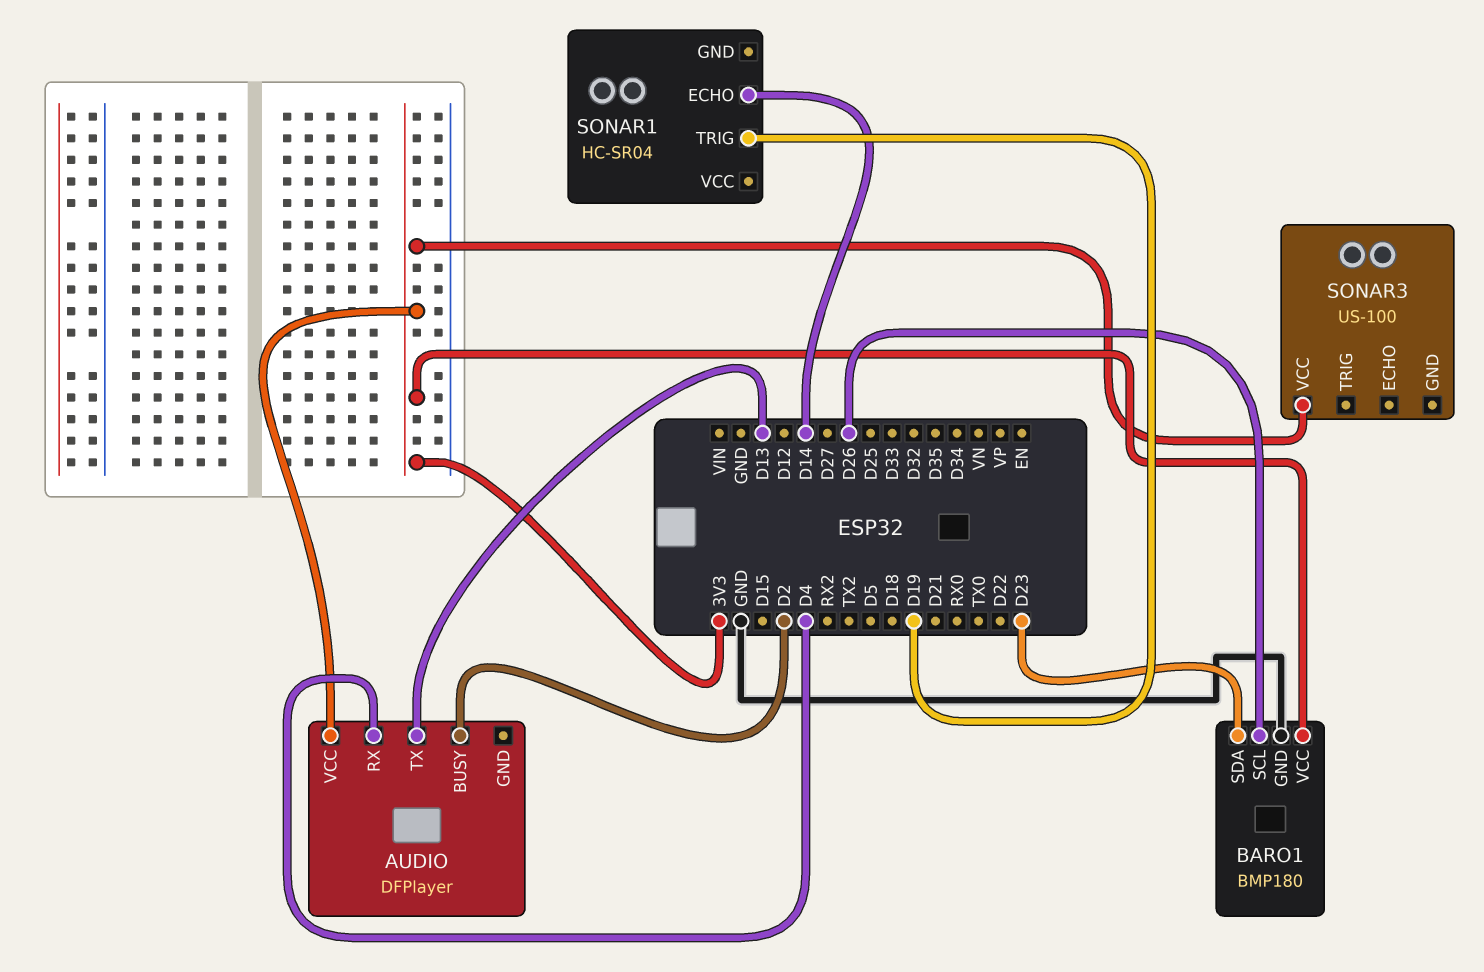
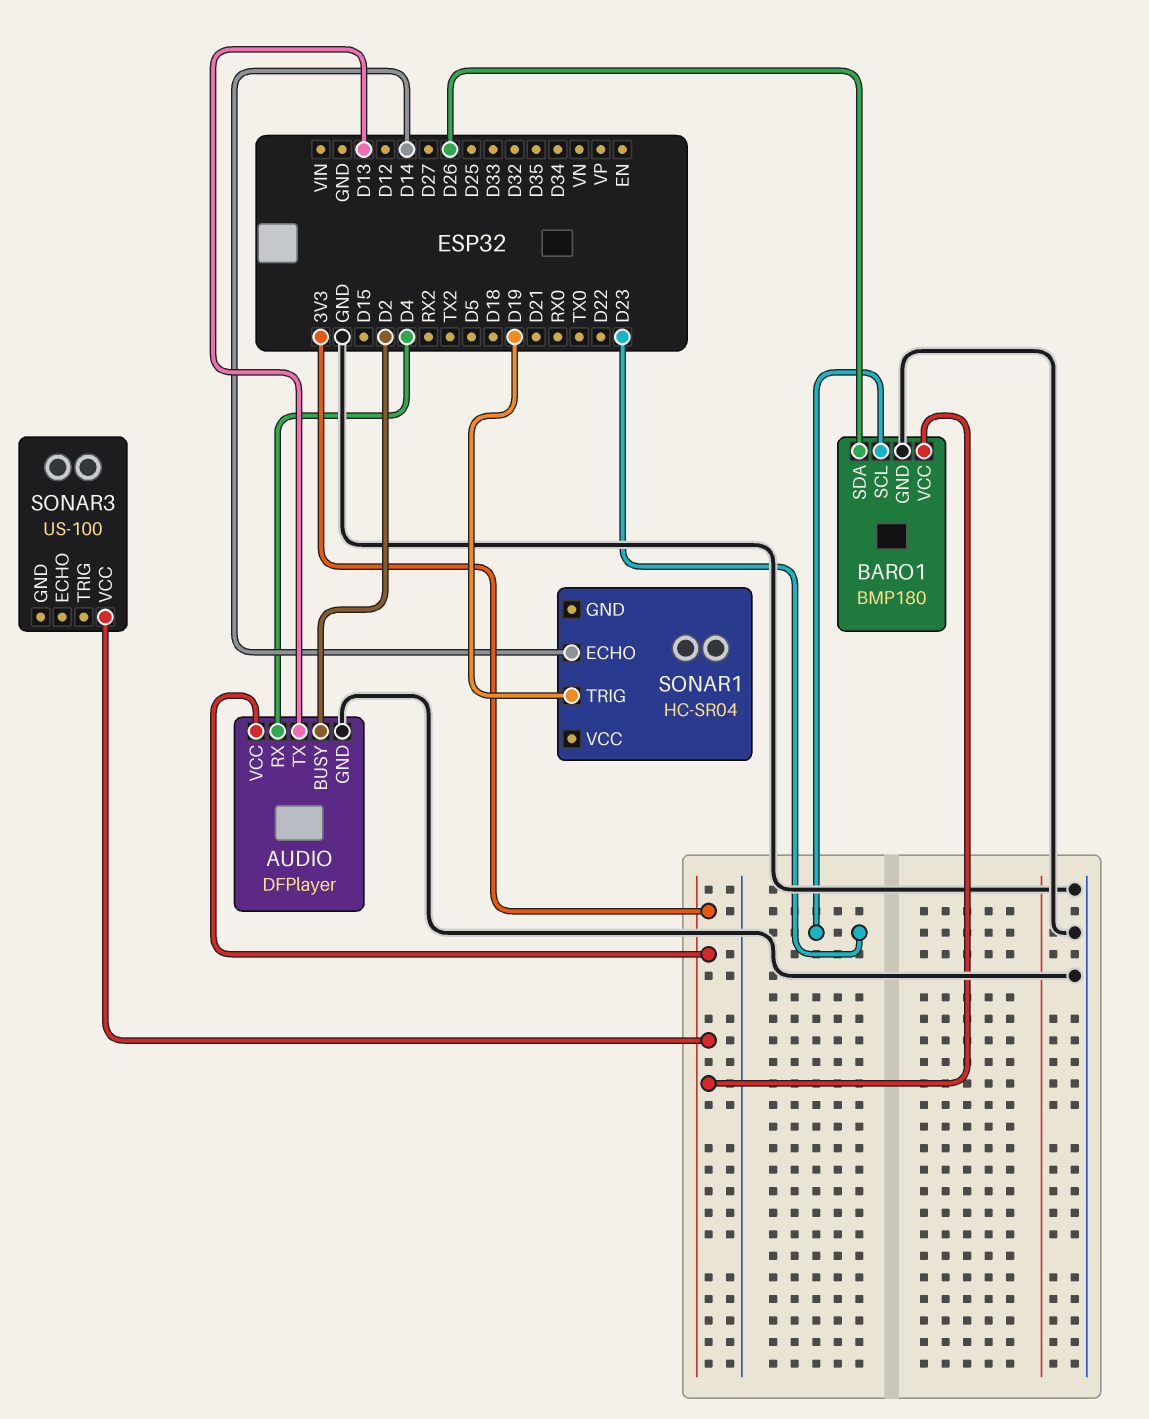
AUDIO pin GND: none -> GND
BARO1 pin SCL: D26 -> D23
BARO1 pin SDA: D23 -> D26

